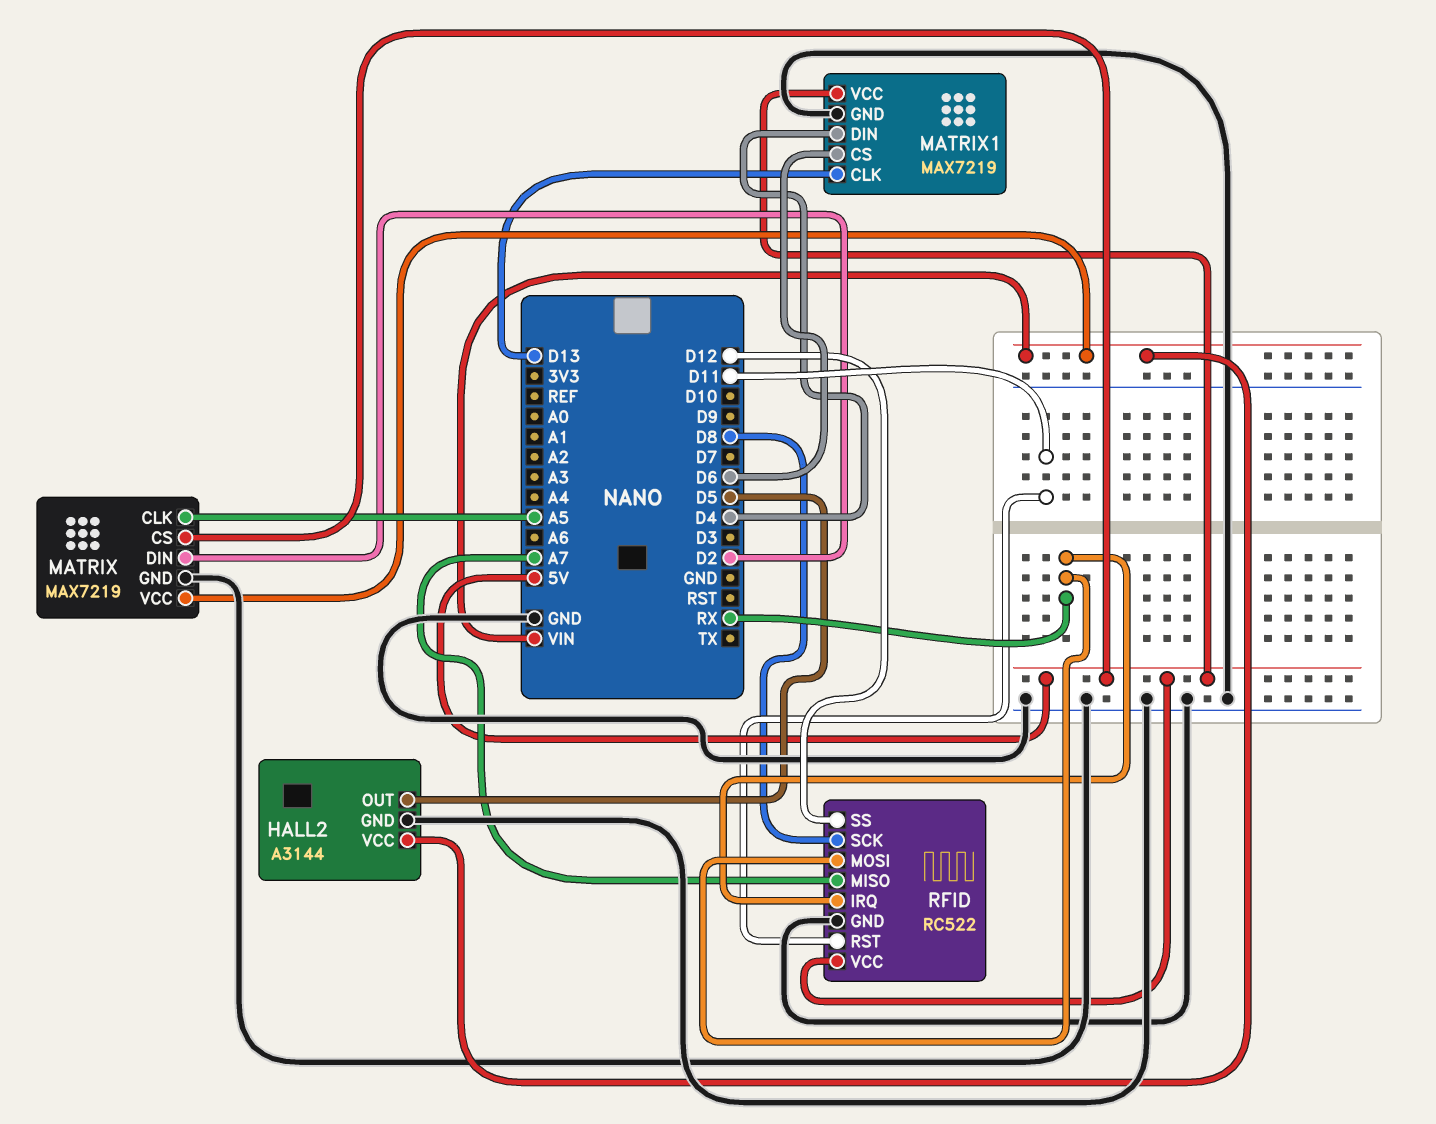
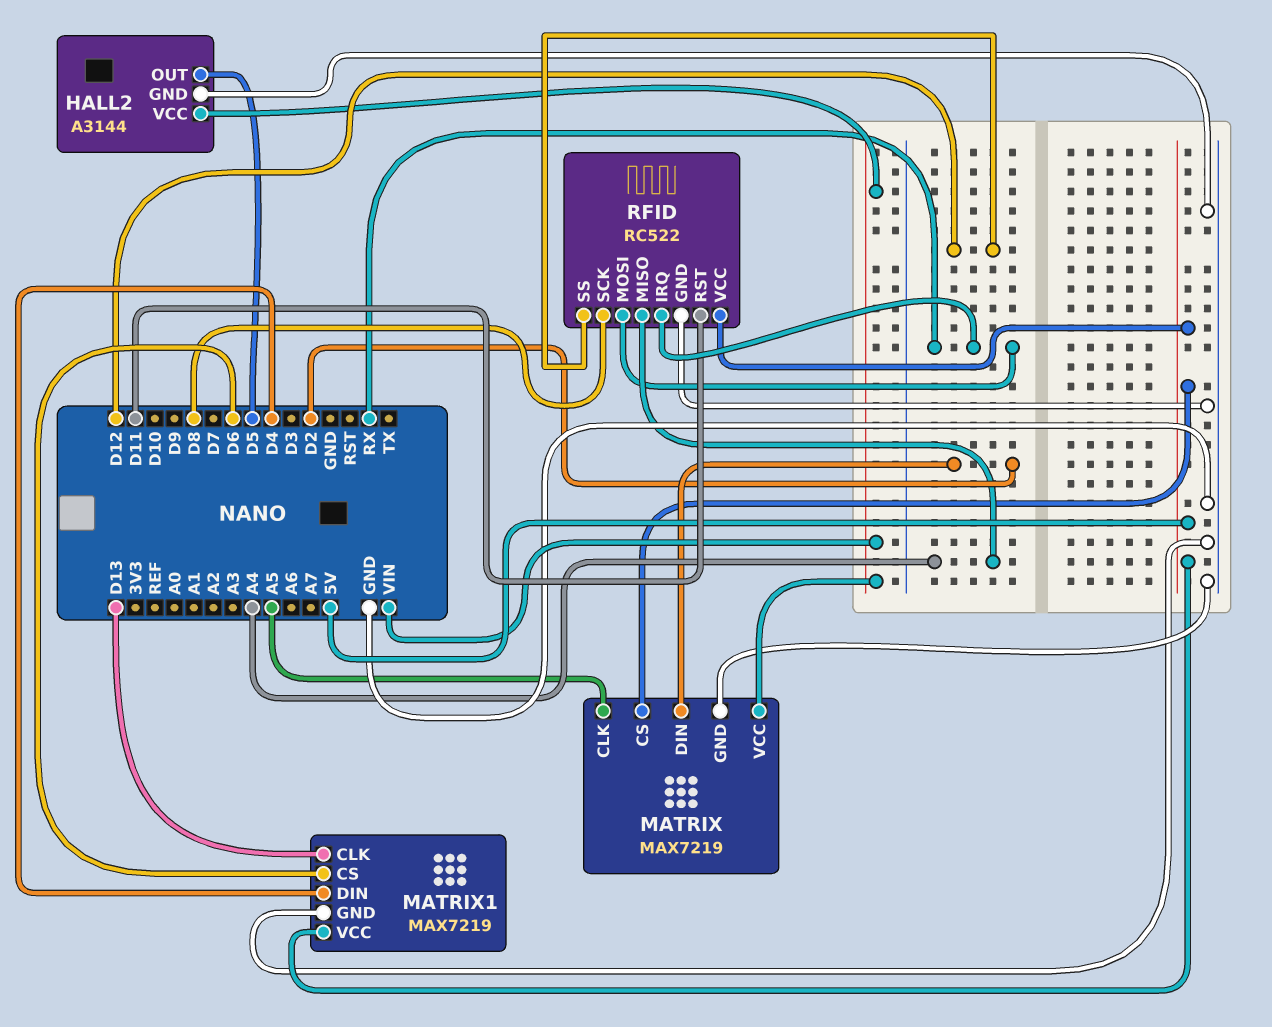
RFID pin MISO: A7 -> A4

